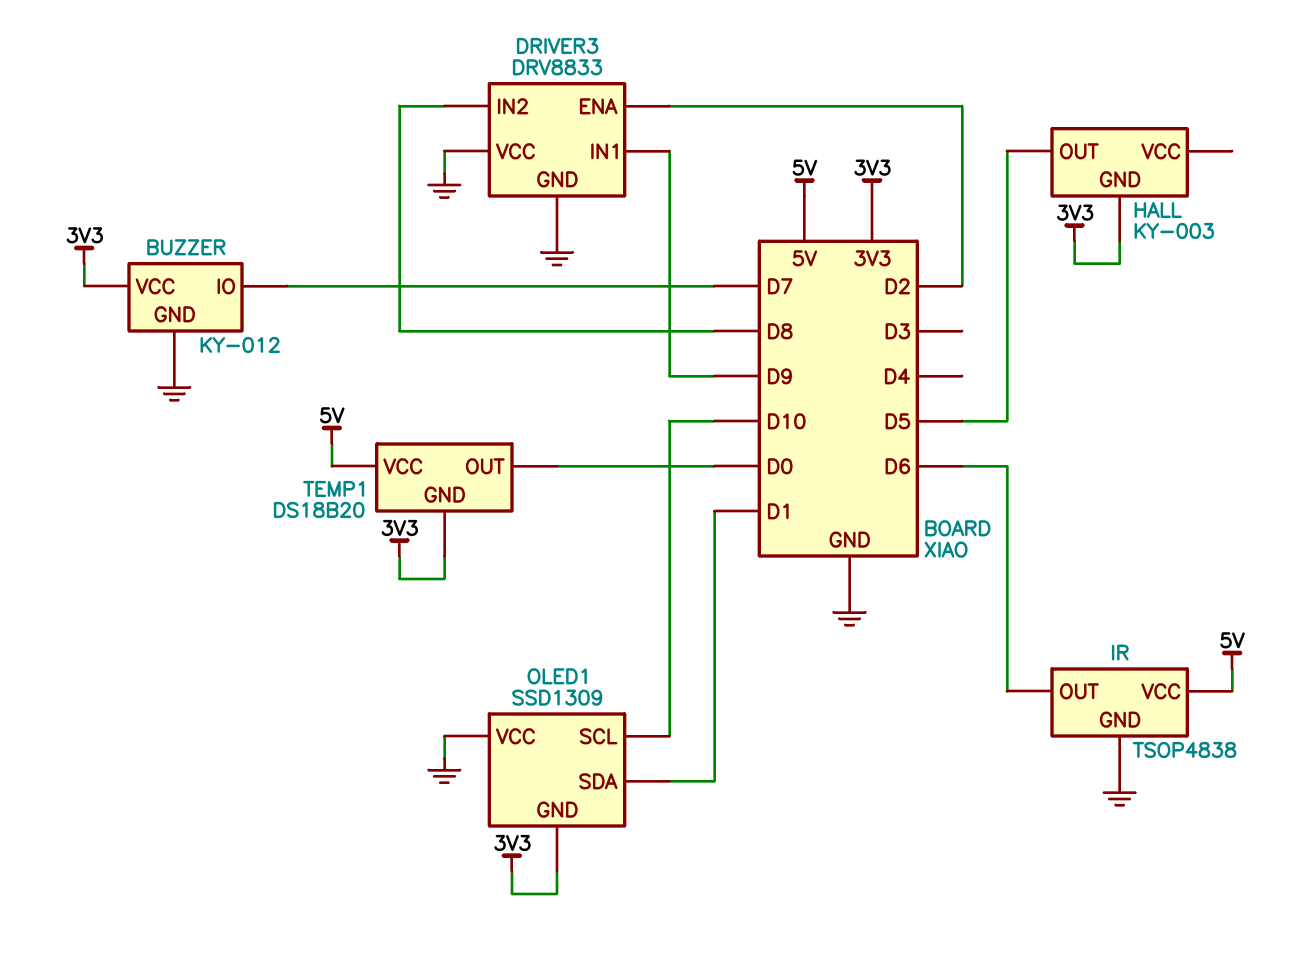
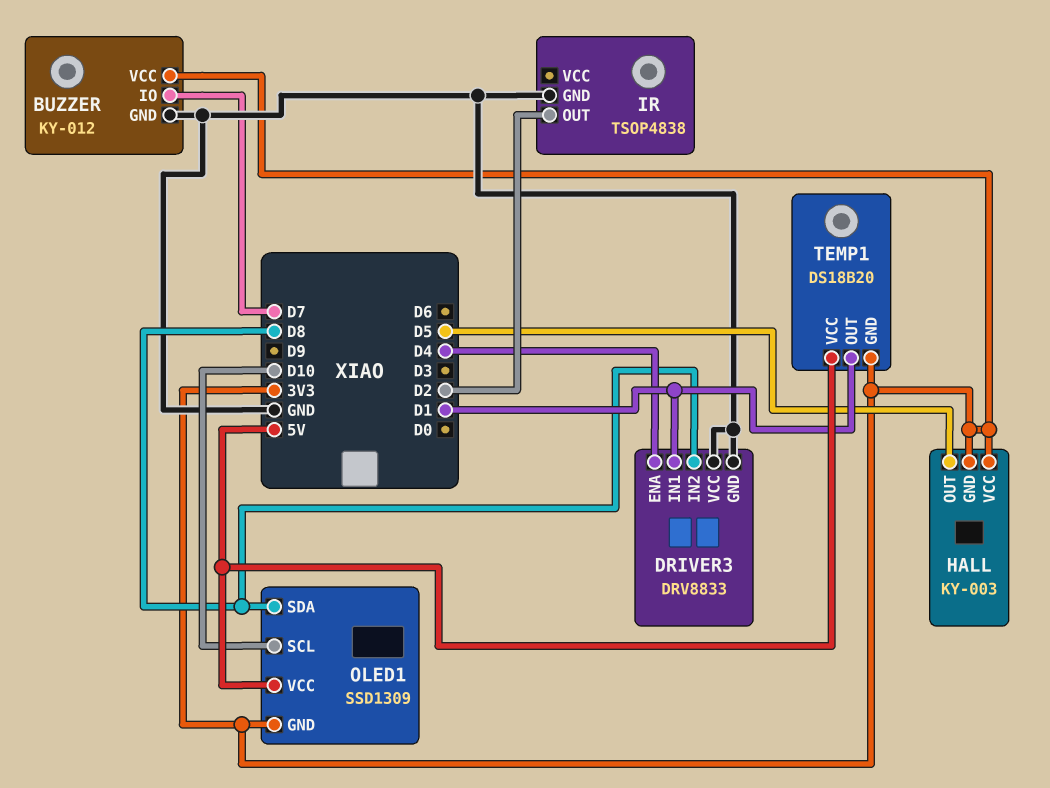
DRIVER3 pin ENA: D2 -> D4
DRIVER3 pin IN1: D9 -> D1
HALL pin VCC: none -> 3V3
IR pin OUT: D6 -> D2
IR pin VCC: 5V -> none
OLED1 pin SDA: D1 -> D8
OLED1 pin VCC: GND -> 5V
TEMP1 pin OUT: D0 -> D1

